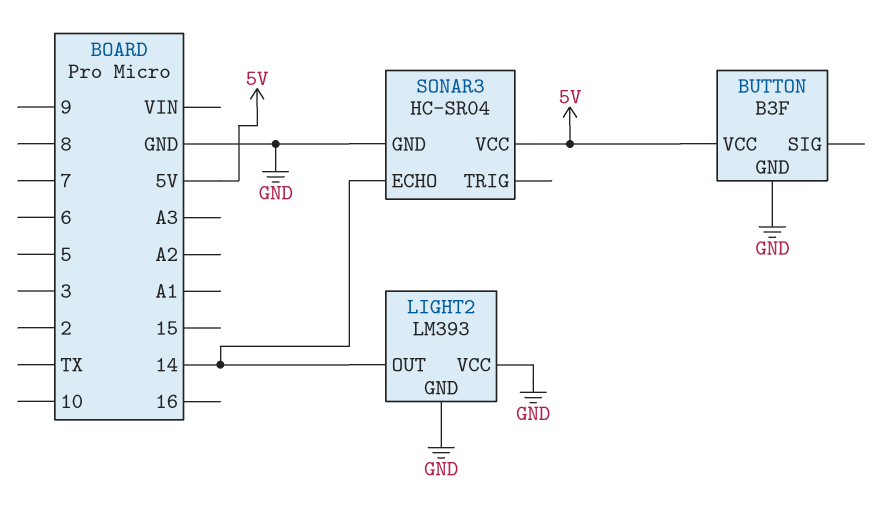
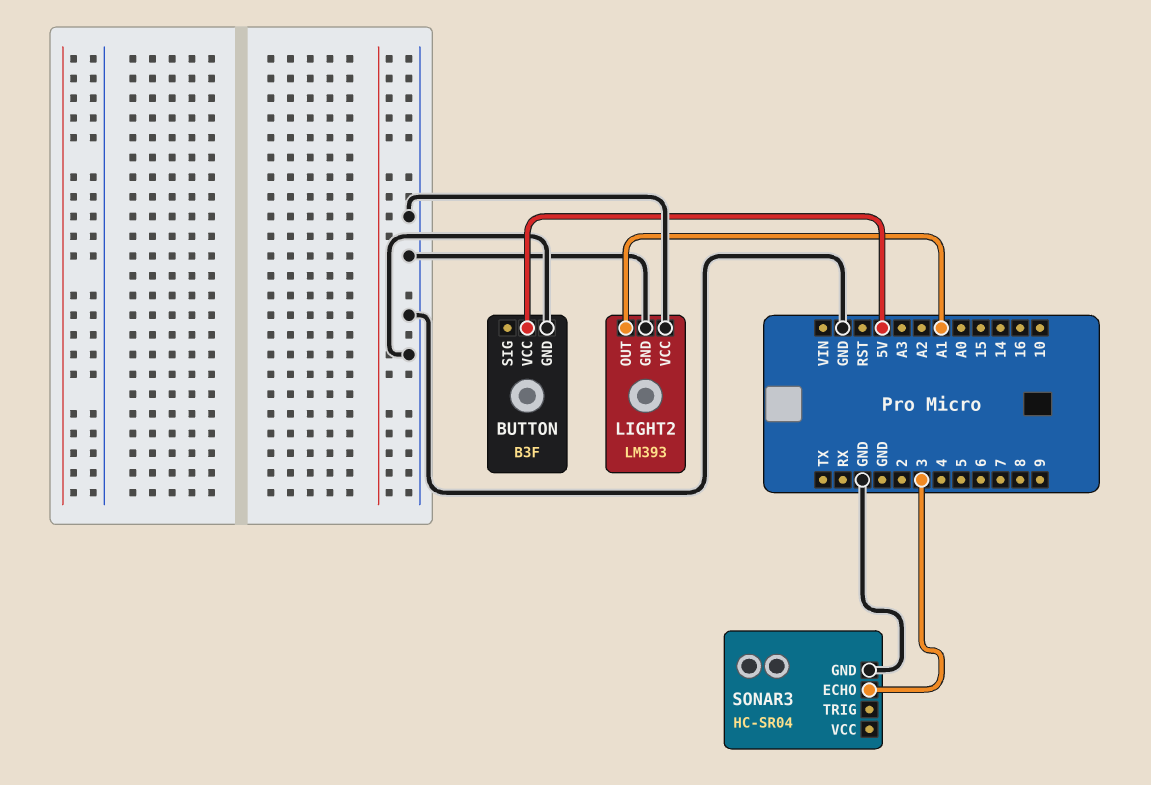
LIGHT2 pin OUT: 14 -> A1
SONAR3 pin ECHO: 14 -> 3
SONAR3 pin VCC: 5V -> none

